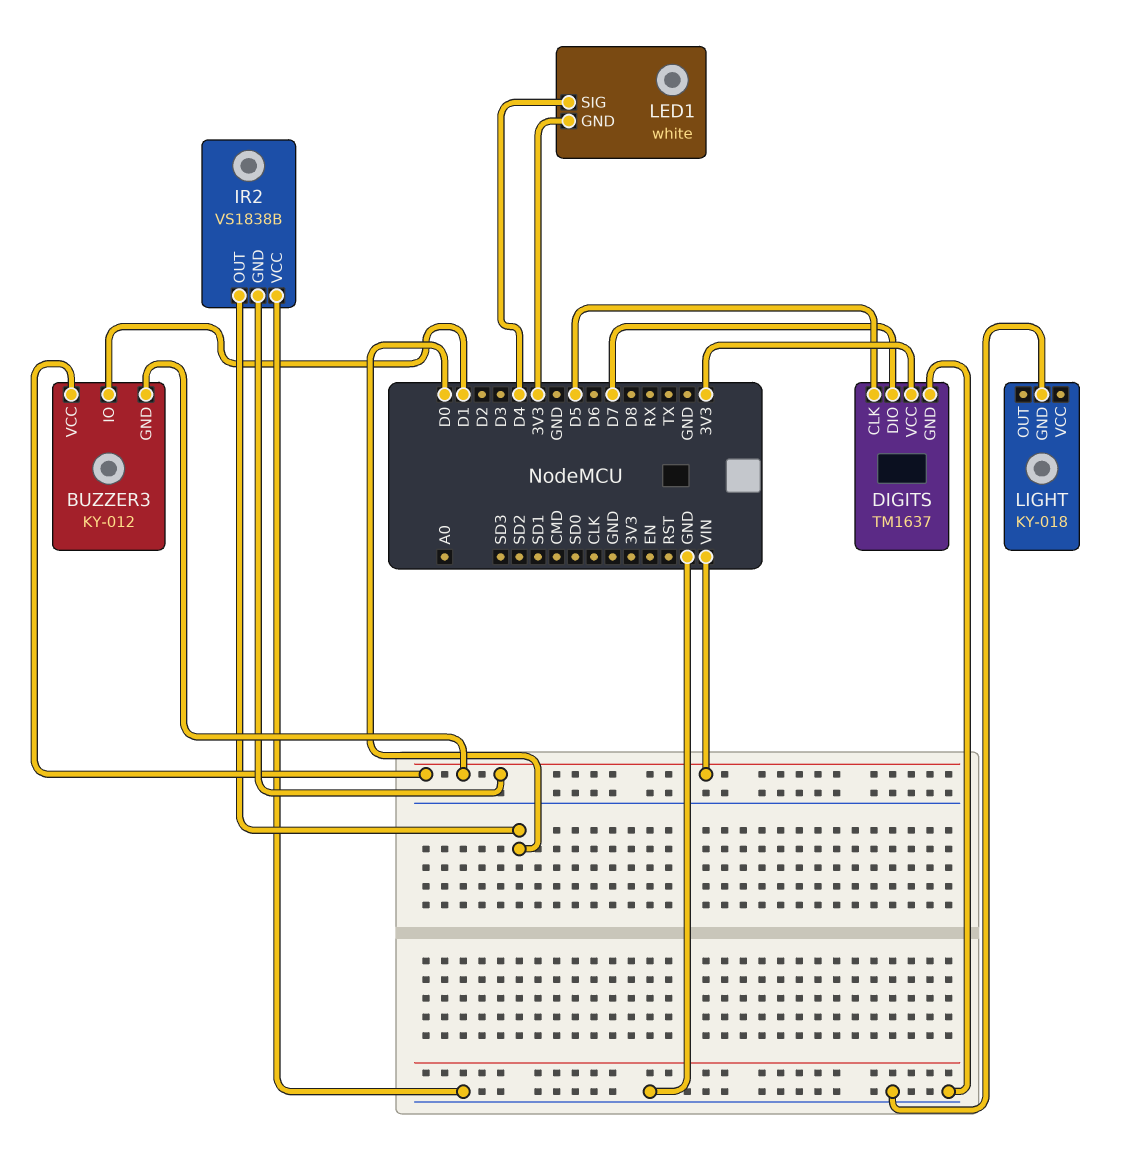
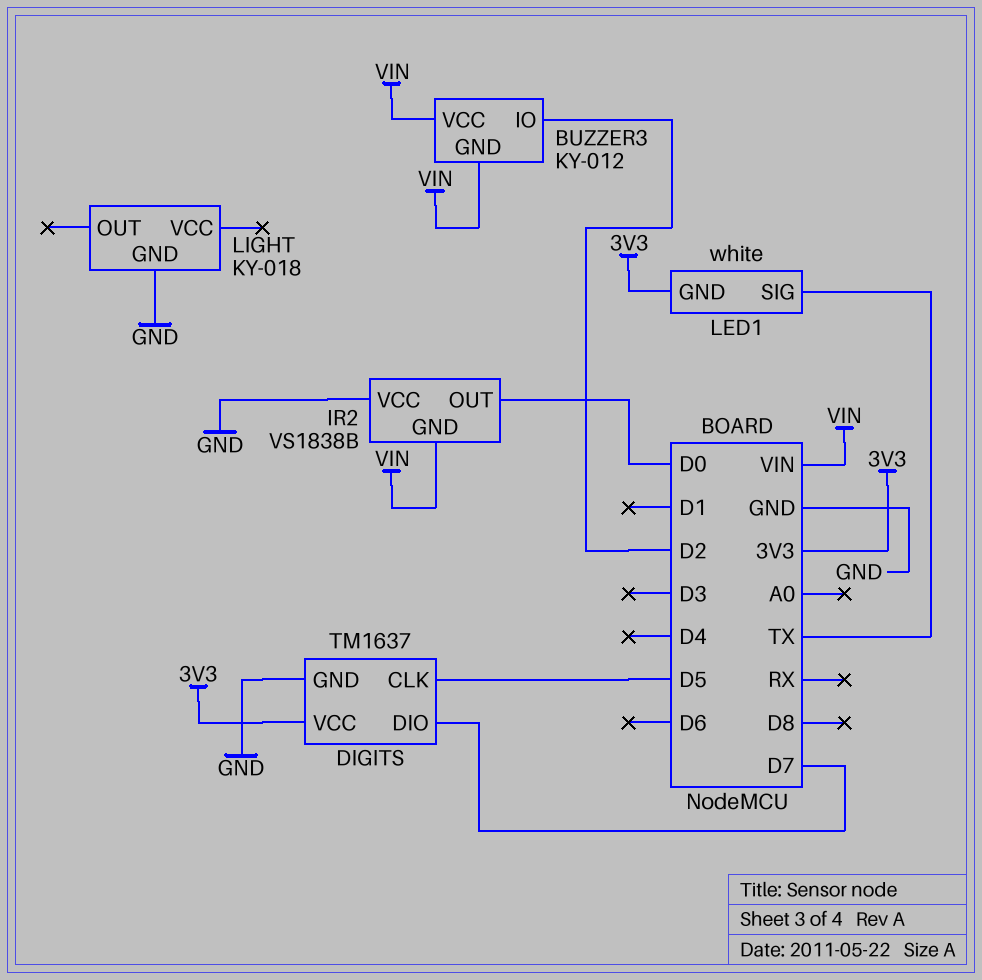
BUZZER3 pin IO: D1 -> D2
LED1 pin SIG: D4 -> TX

